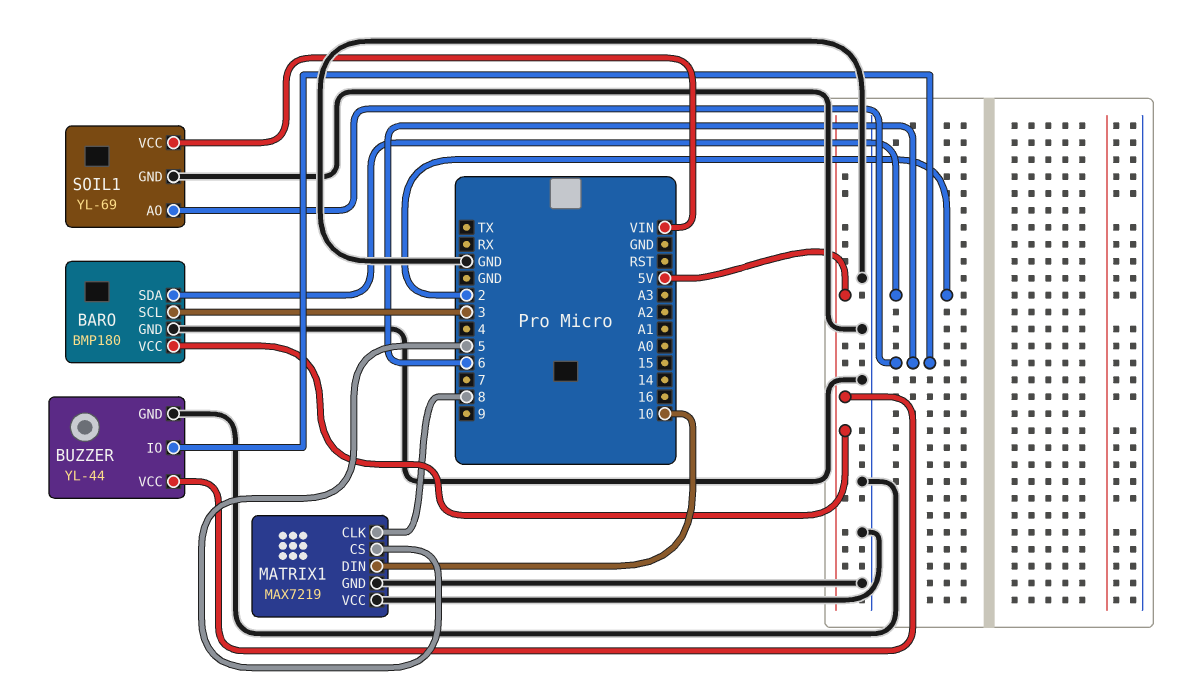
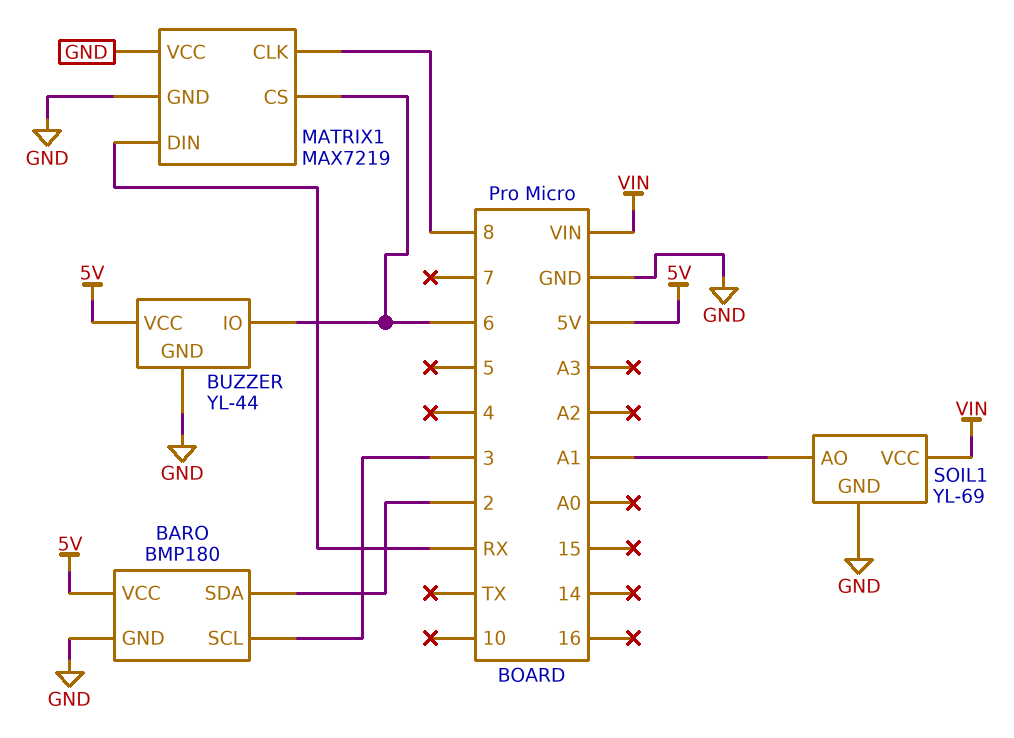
MATRIX1 pin CS: 5 -> 6
MATRIX1 pin DIN: 10 -> RX
SOIL1 pin AO: 6 -> A1

